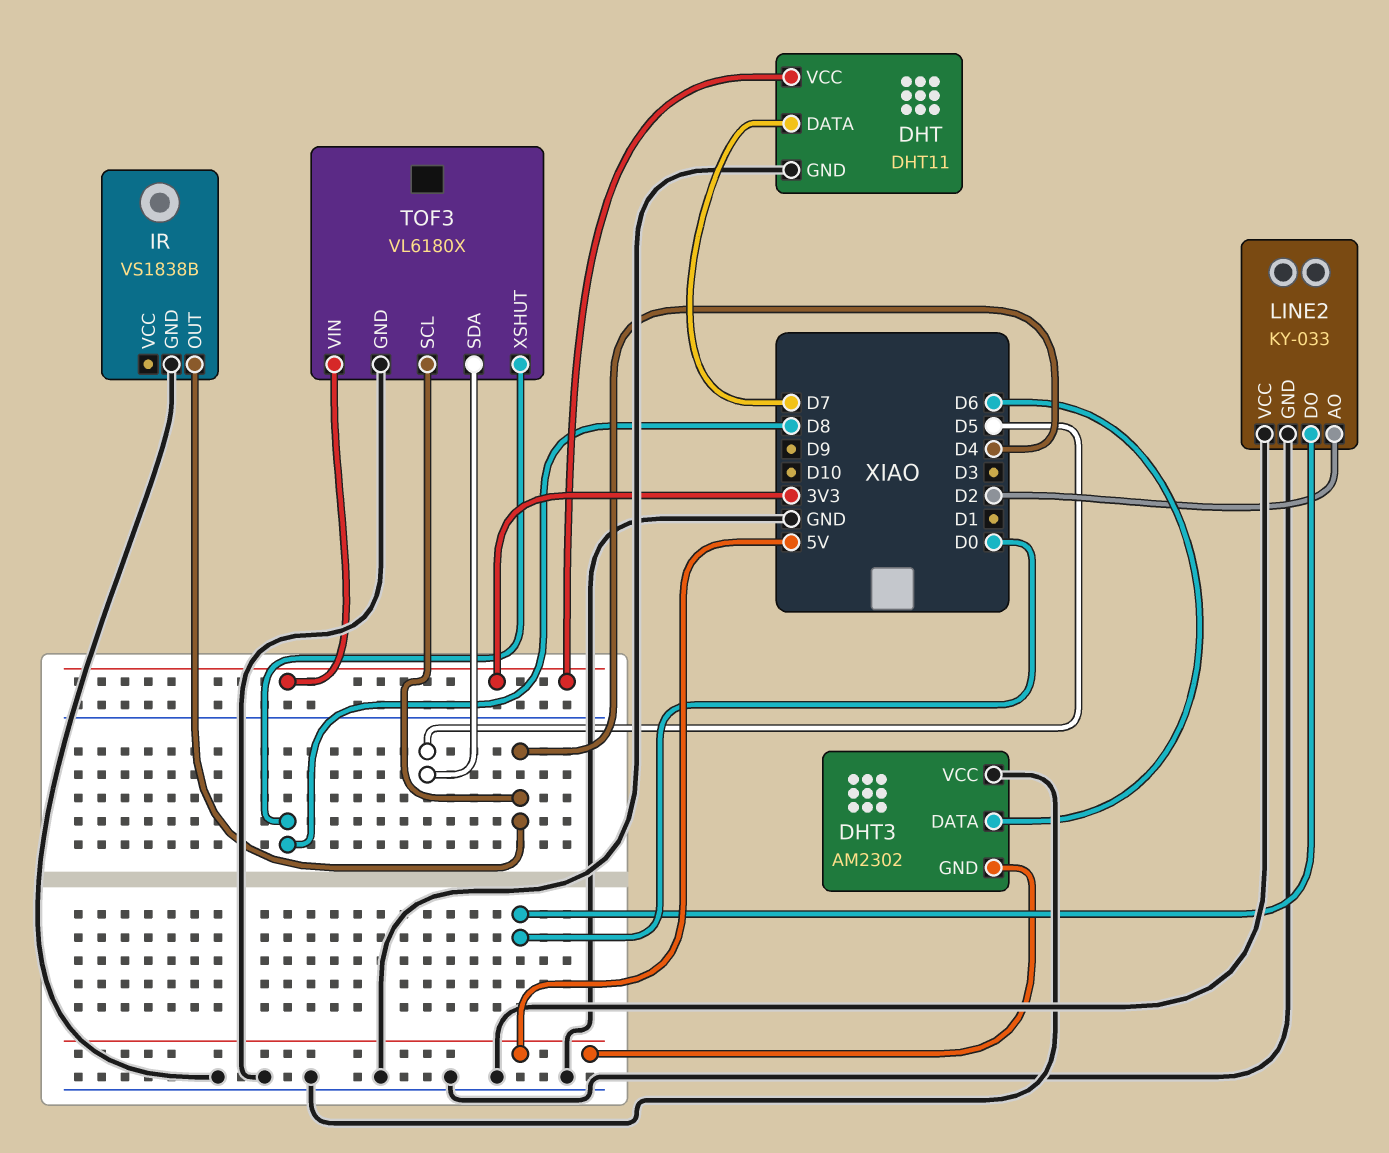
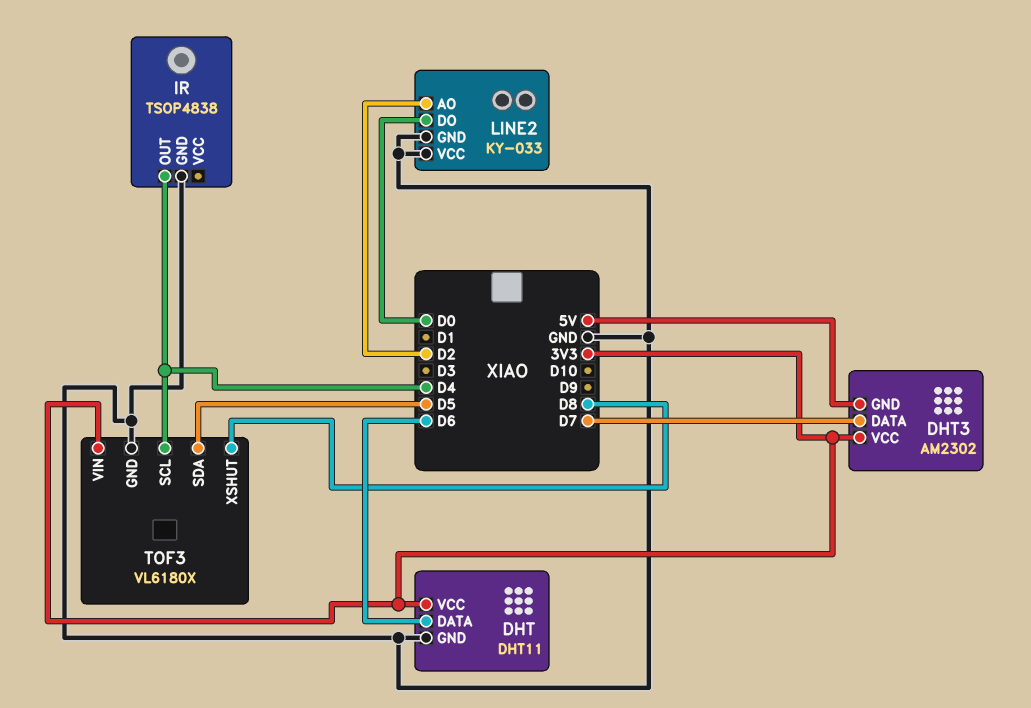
DHT pin DATA: D7 -> D6
DHT3 pin DATA: D6 -> D7
DHT3 pin VCC: GND -> 3V3
IR: VS1838B -> TSOP4838

